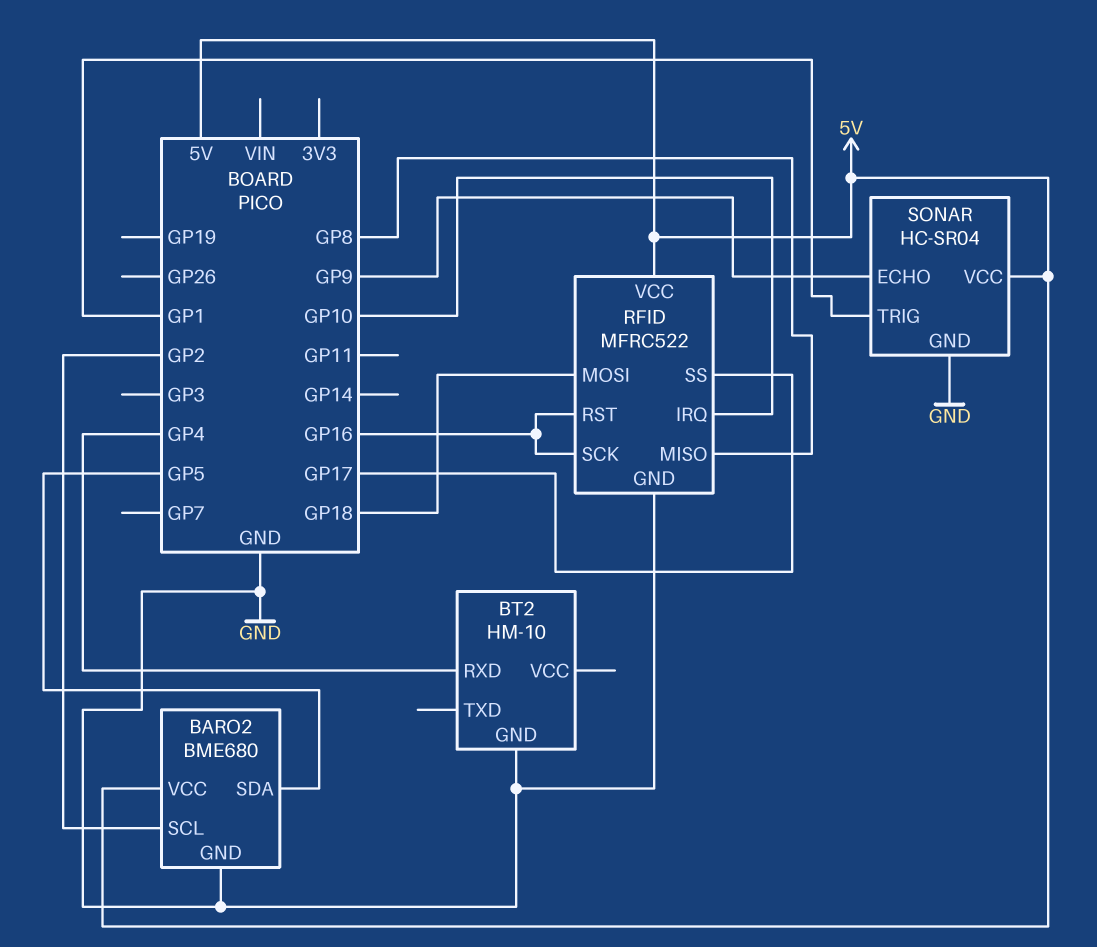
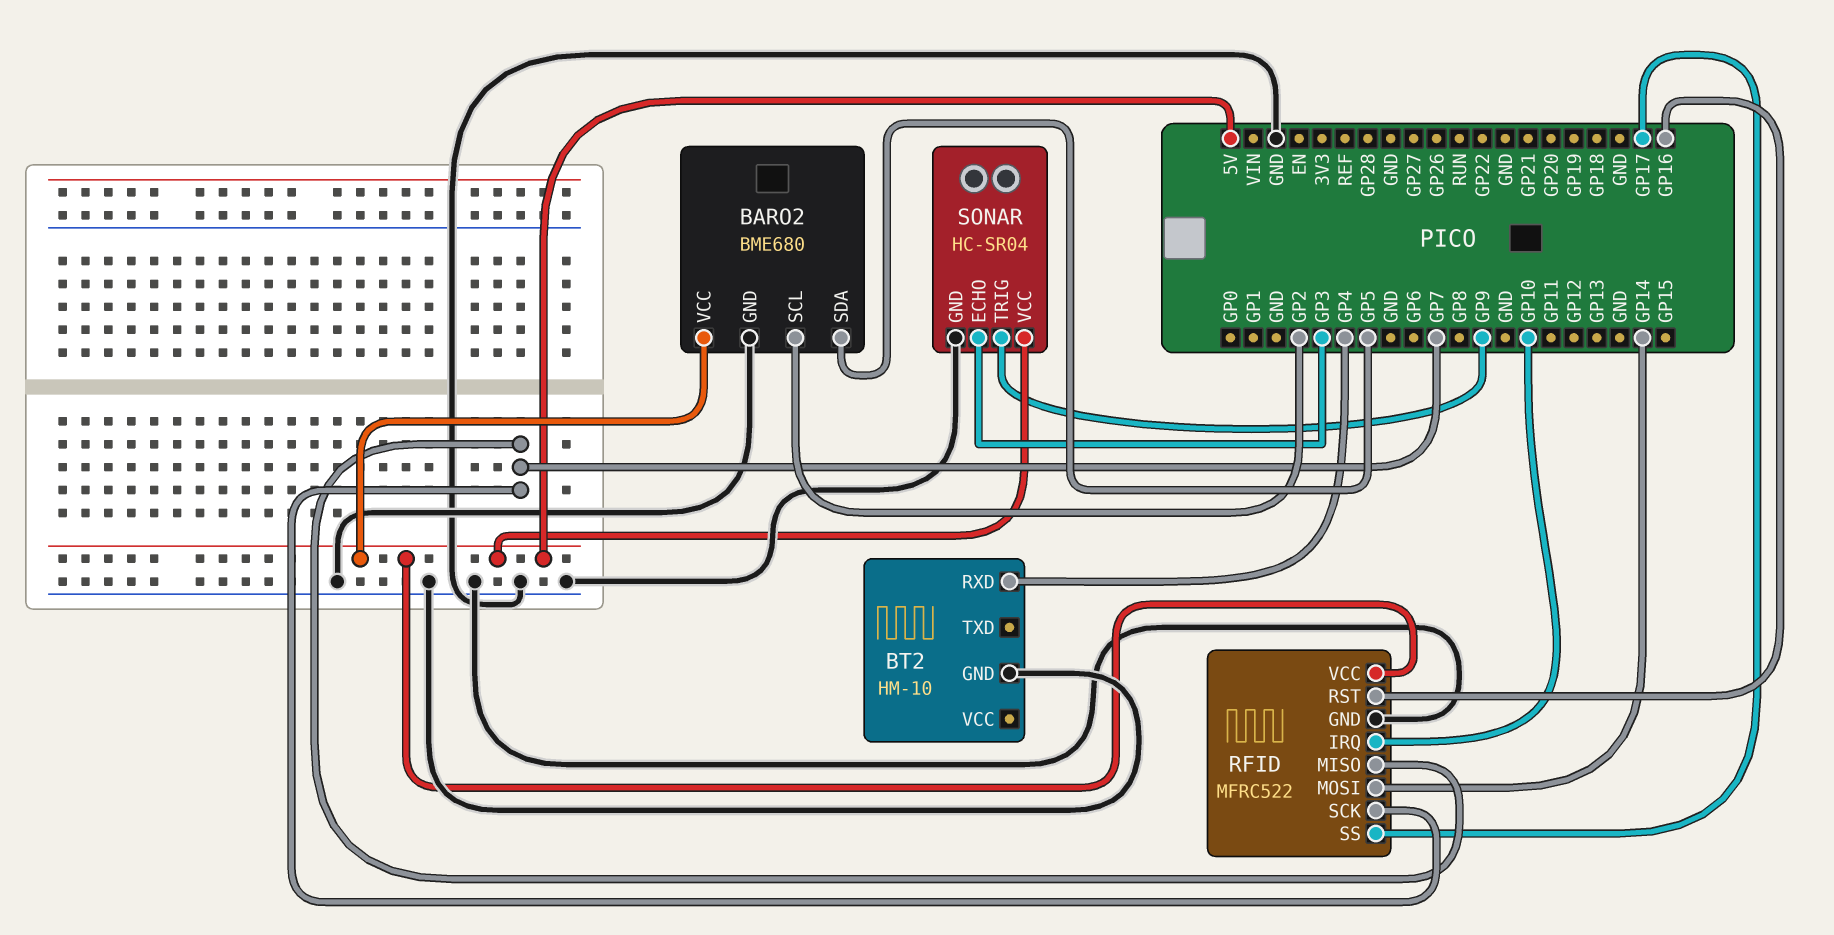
RFID pin MISO: GP8 -> GP7
RFID pin MOSI: GP18 -> GP14
RFID pin SCK: GP16 -> GP7
SONAR pin ECHO: GP9 -> GP3
SONAR pin TRIG: GP1 -> GP9

